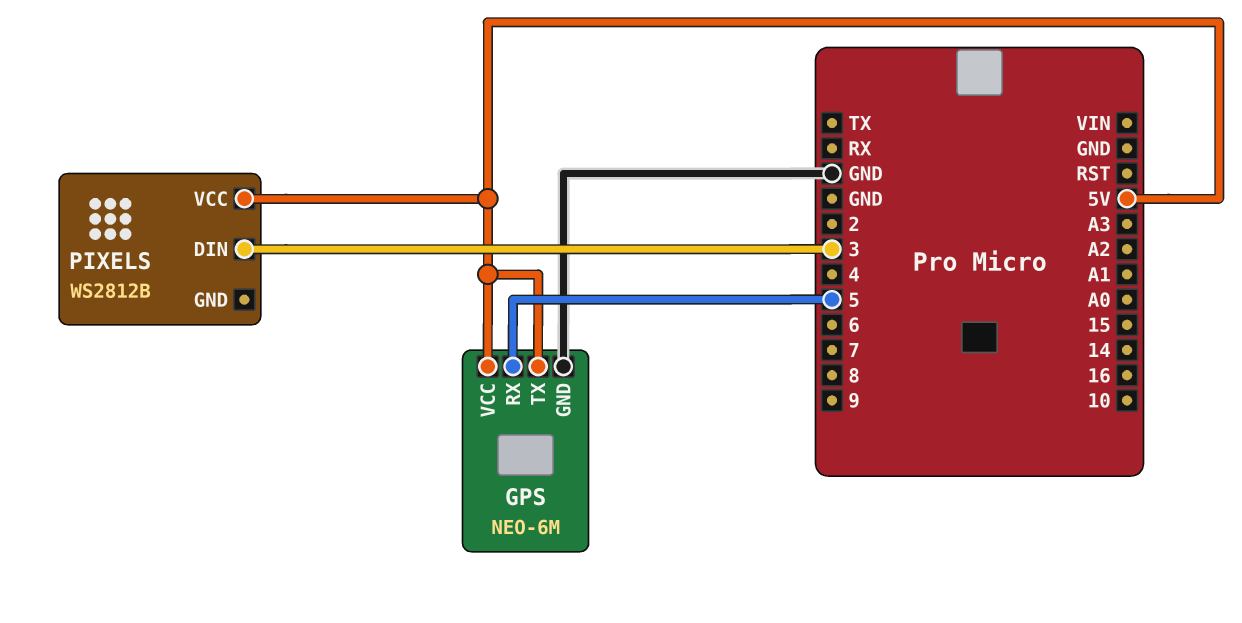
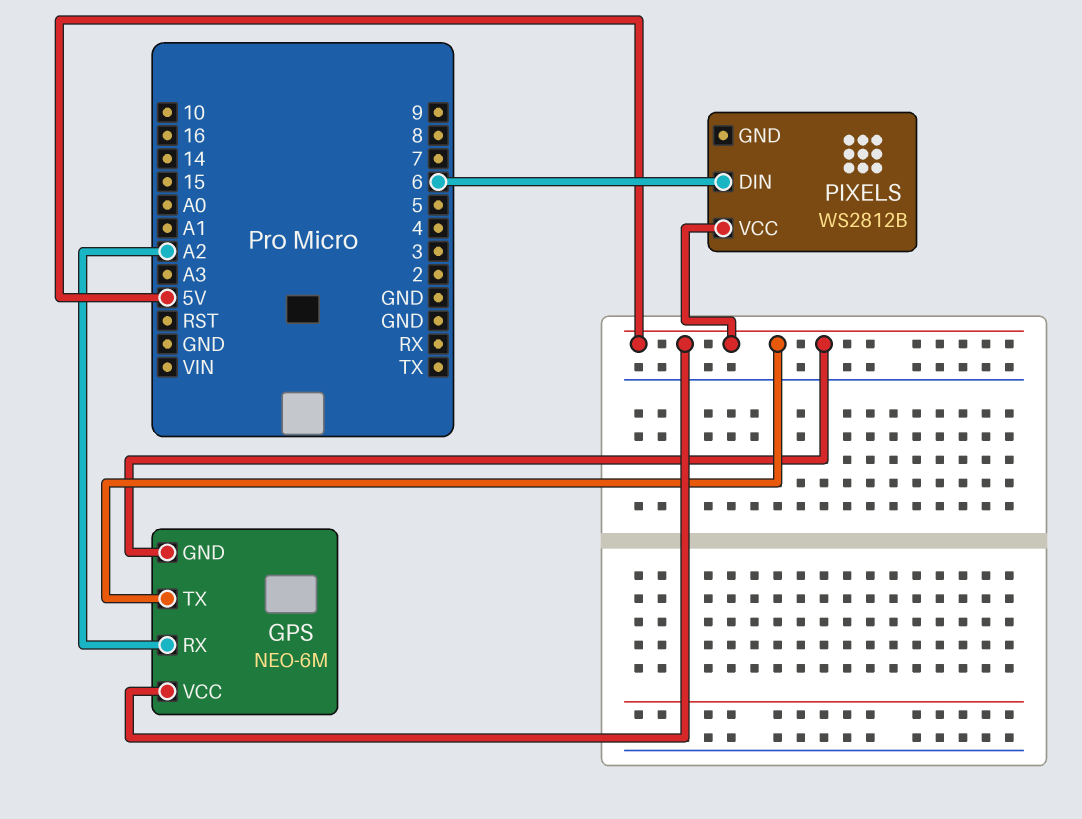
GPS pin GND: GND -> 5V
GPS pin RX: 5 -> A2
PIXELS pin DIN: 3 -> 6

